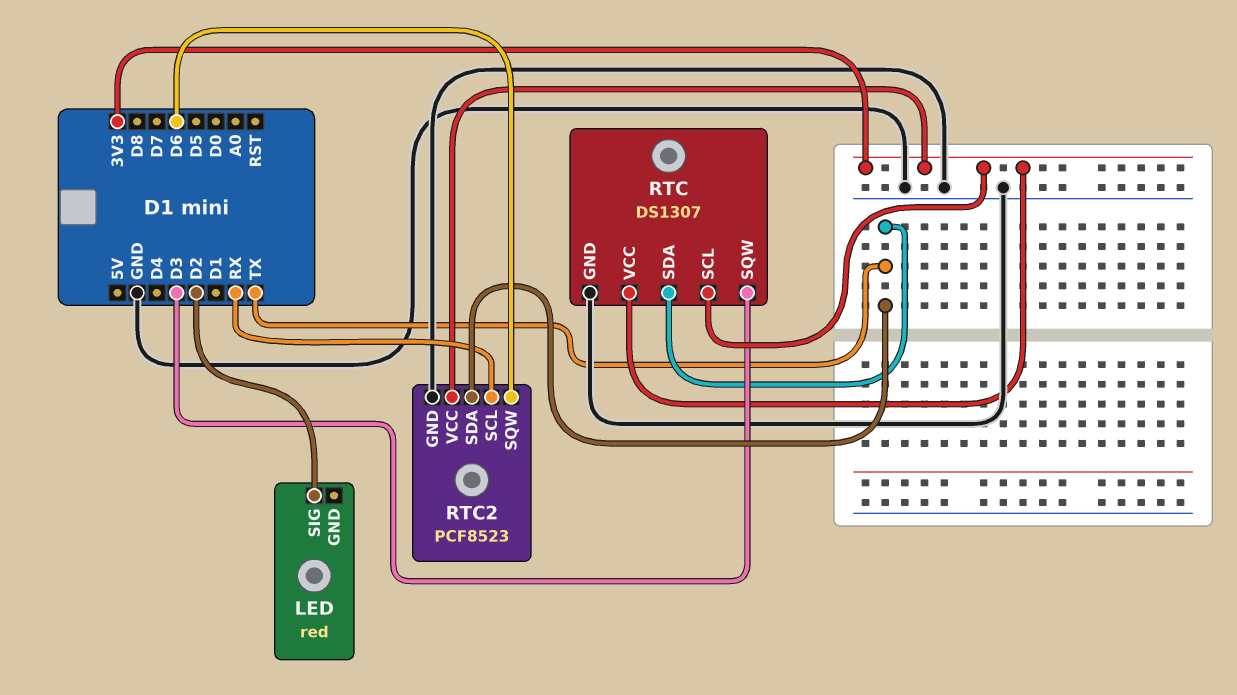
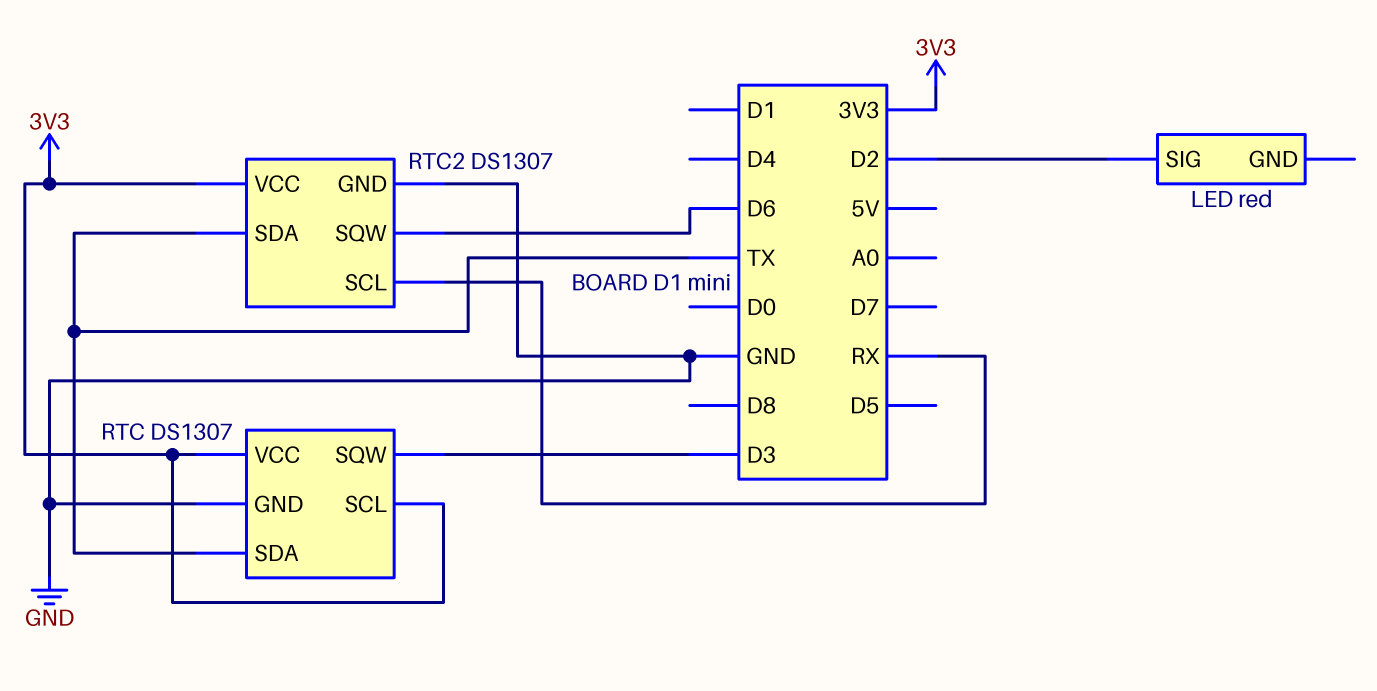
RTC2: PCF8523 -> DS1307

